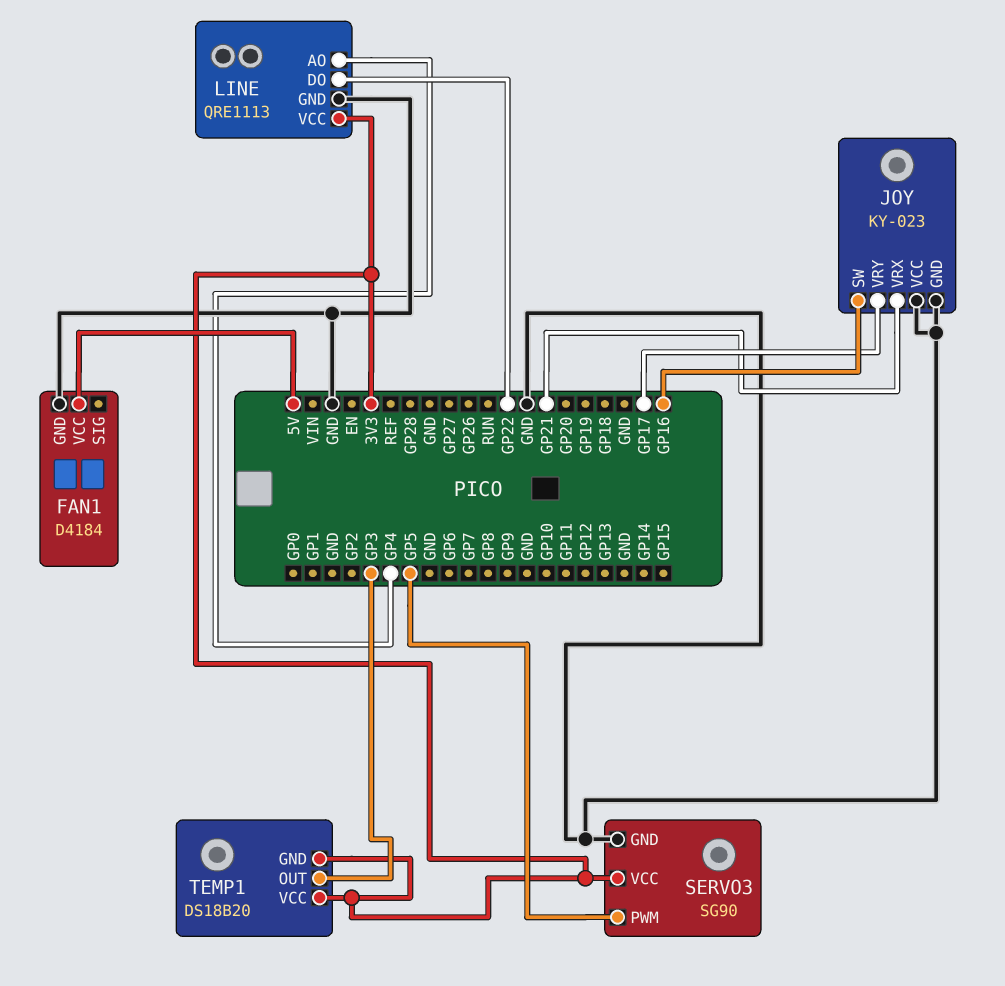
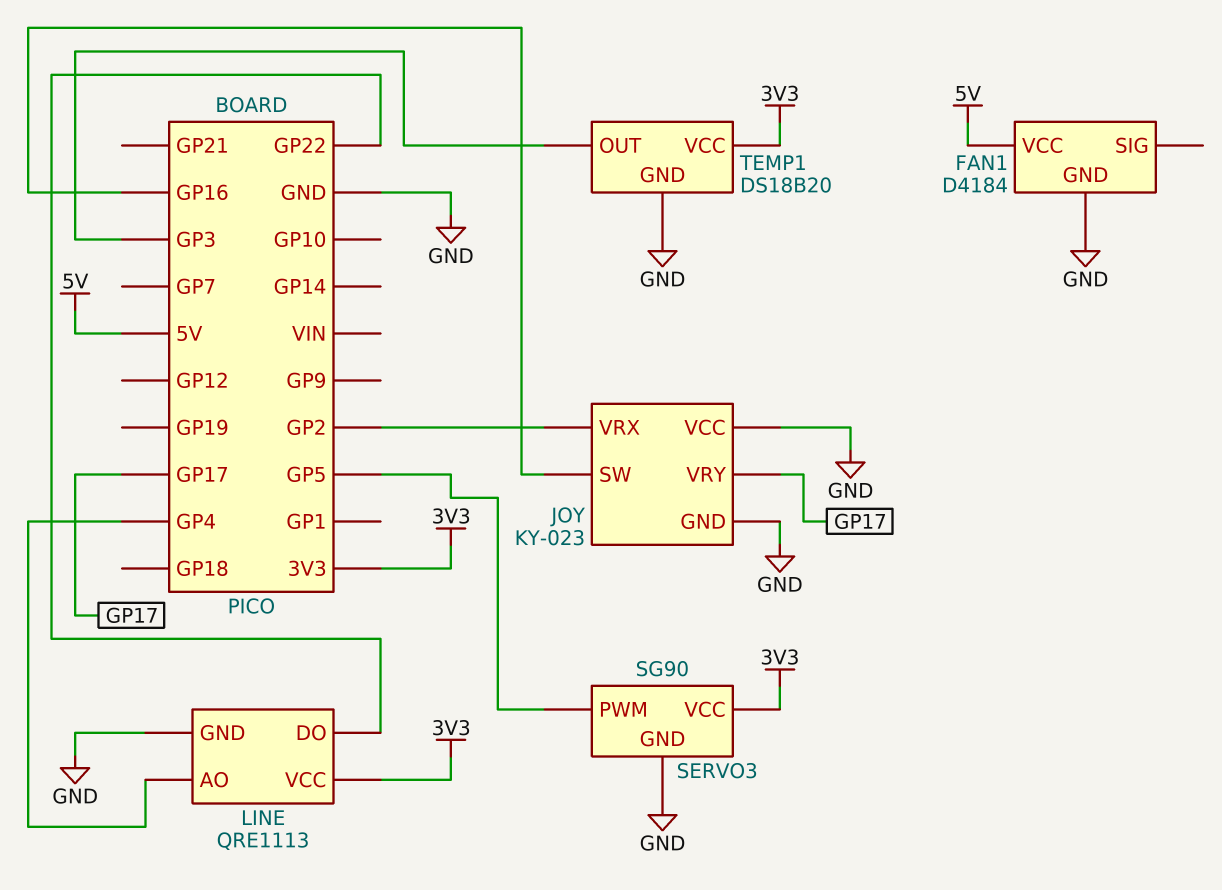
JOY pin VRX: GP21 -> GP2
TEMP1 pin GND: 3V3 -> GND

